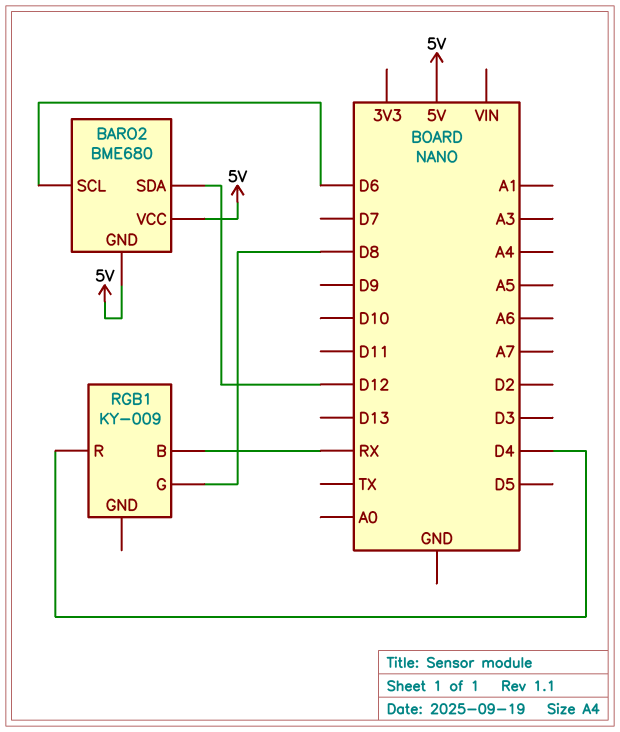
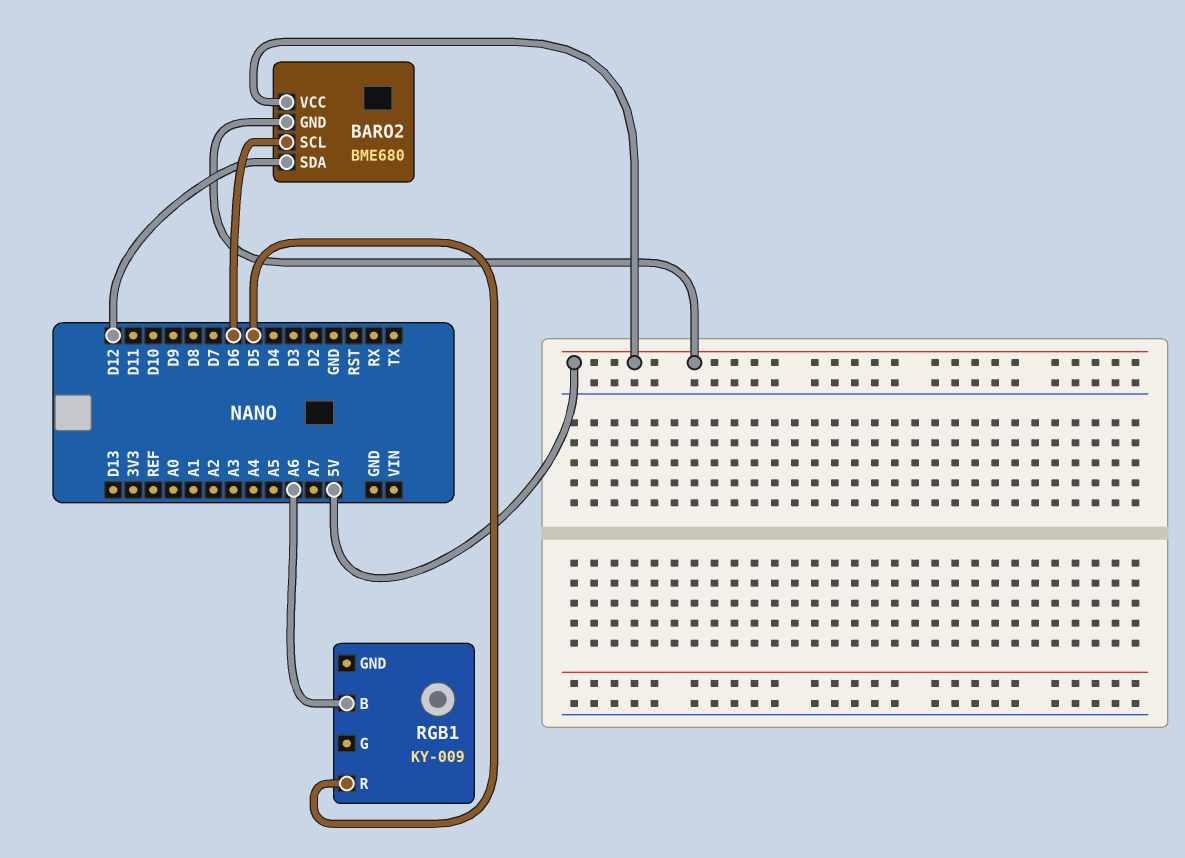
RGB1 pin B: RX -> A6
RGB1 pin G: D8 -> none
RGB1 pin R: D4 -> D5

